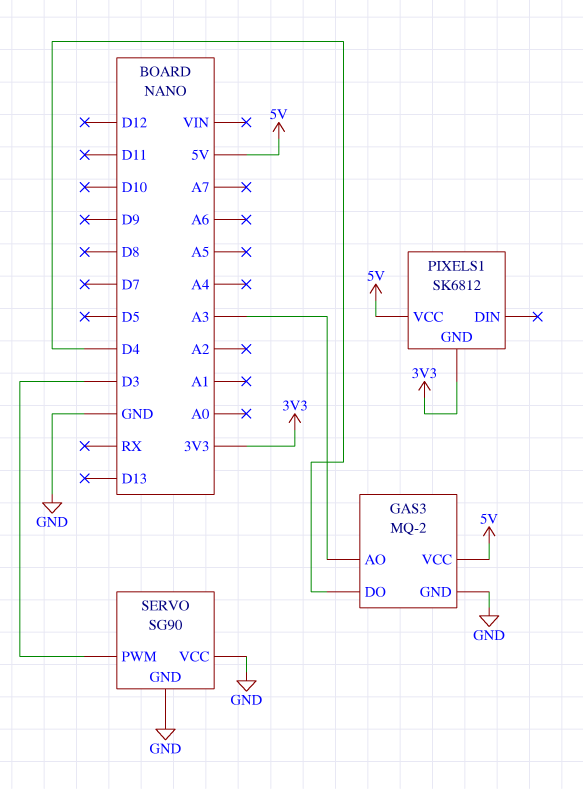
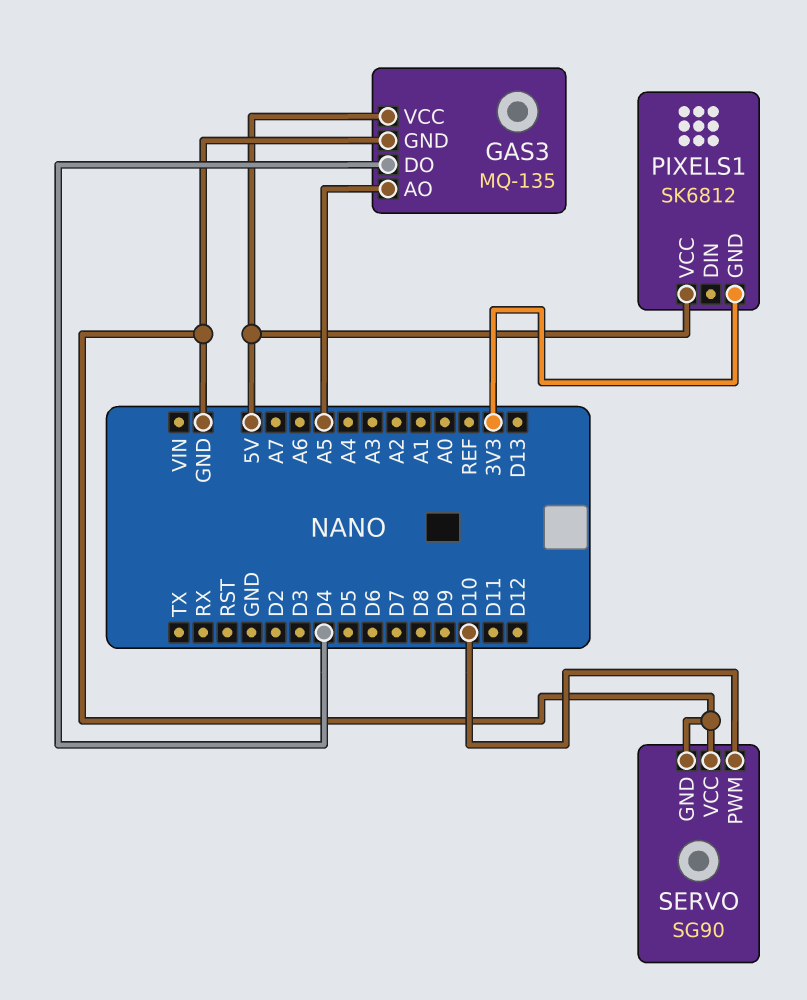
GAS3: MQ-2 -> MQ-135
GAS3 pin AO: A3 -> A5
SERVO pin PWM: D3 -> D10

